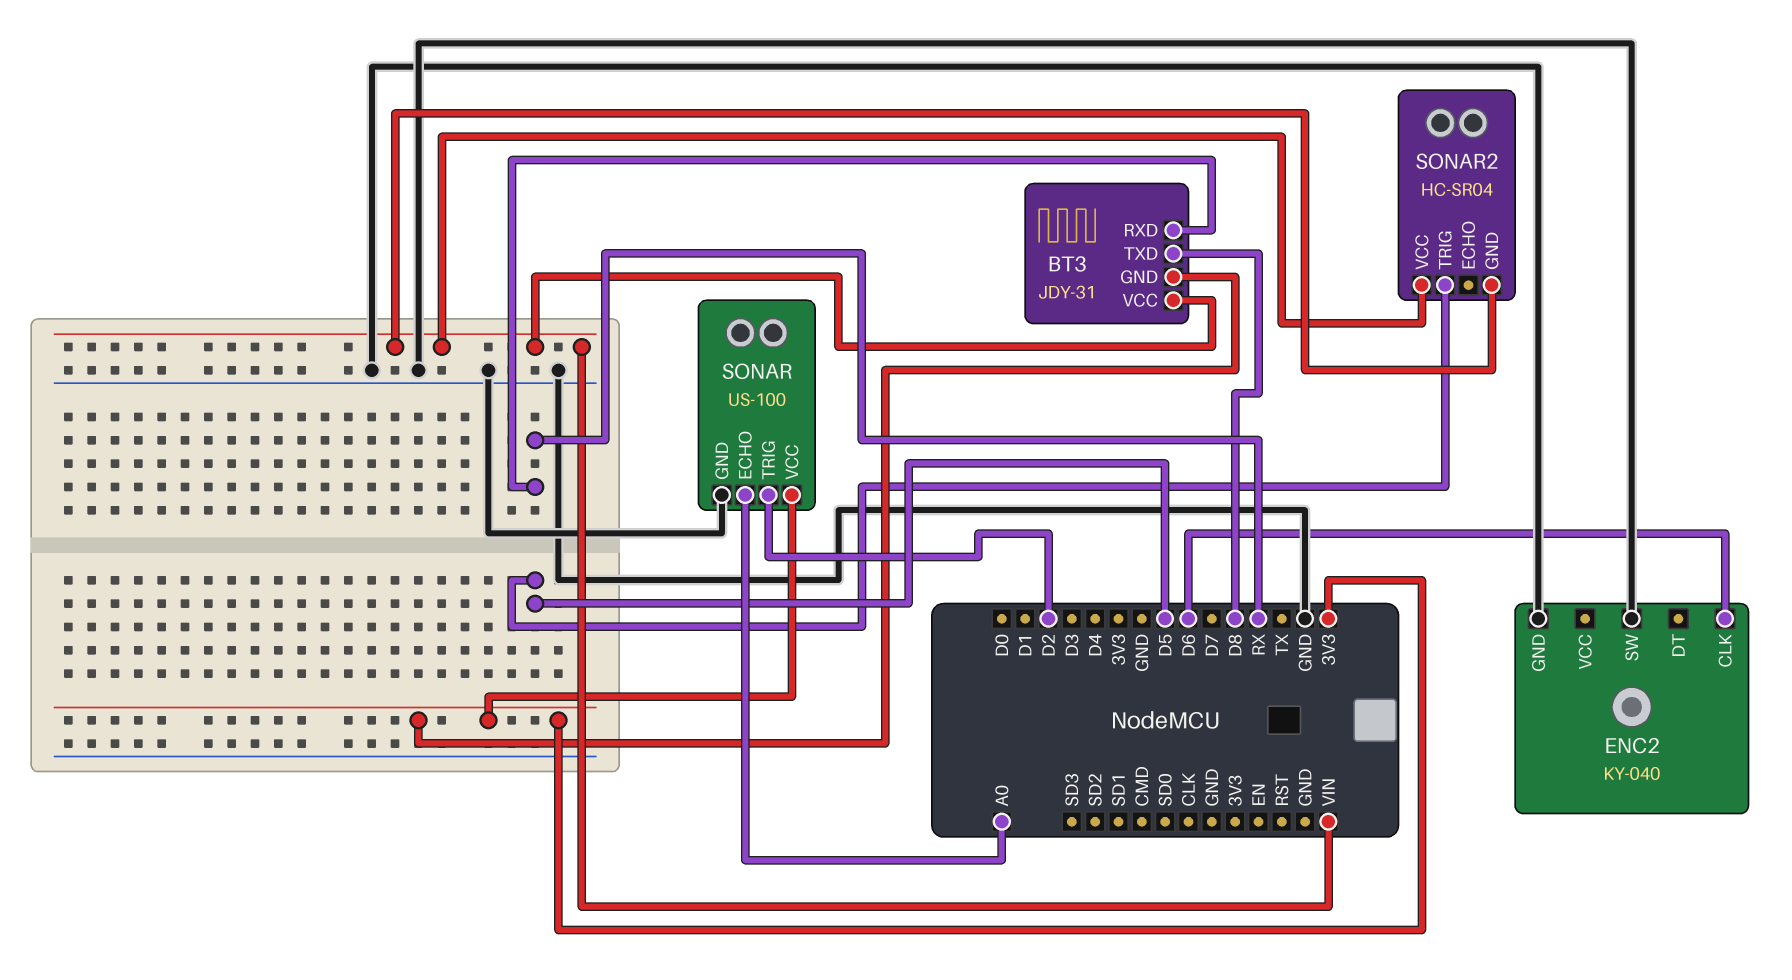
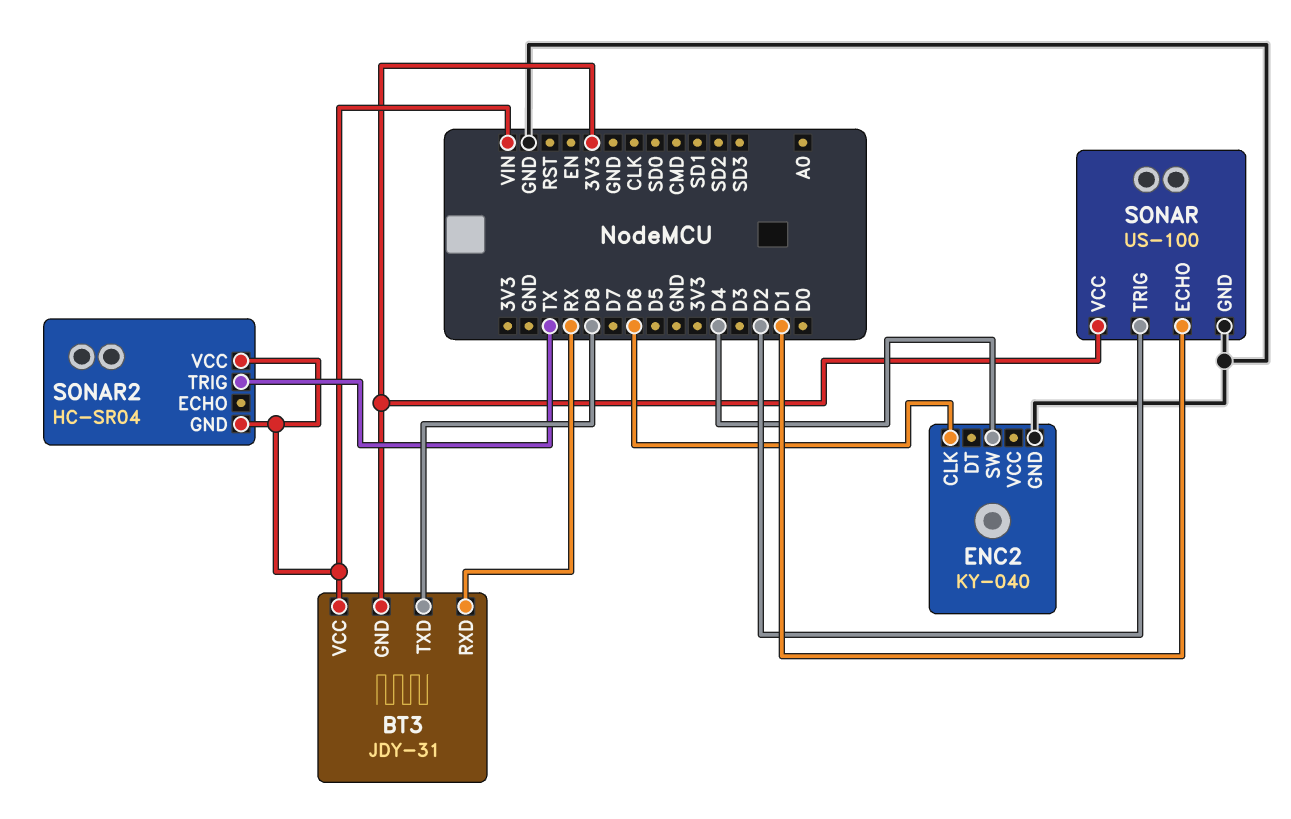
ENC2 pin SW: GND -> D4
SONAR pin ECHO: A0 -> D1
SONAR2 pin TRIG: D5 -> TX

